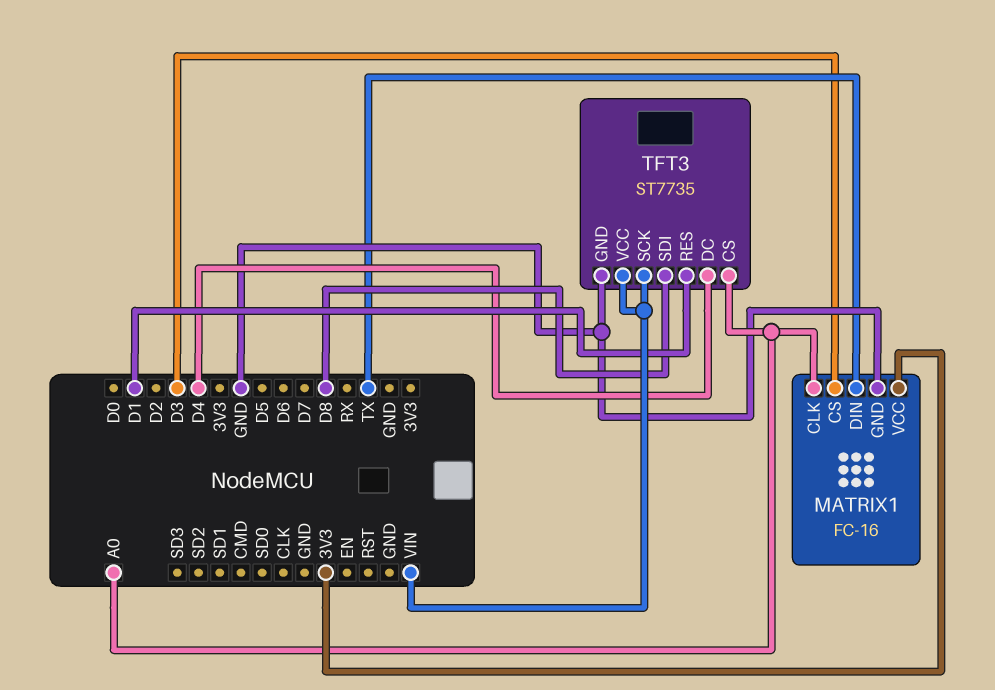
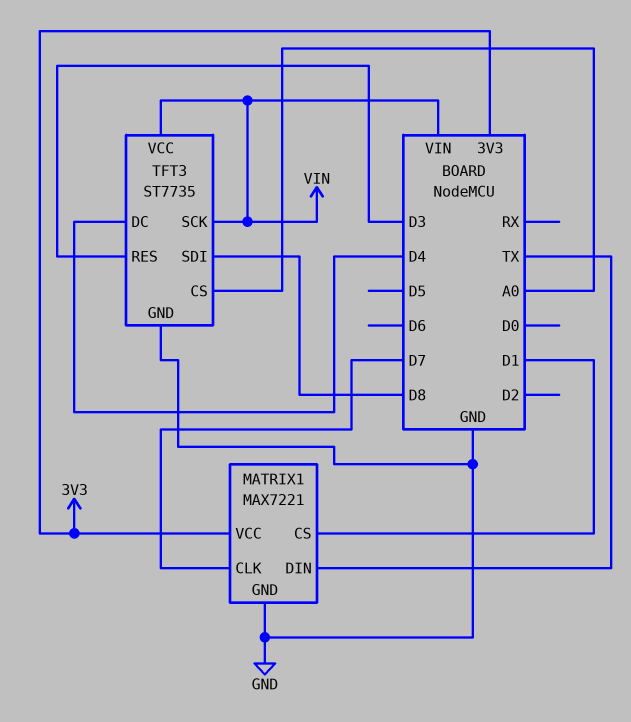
MATRIX1: FC-16 -> MAX7221
MATRIX1 pin CLK: A0 -> D7
MATRIX1 pin CS: D3 -> D1
TFT3 pin RES: D1 -> D3

